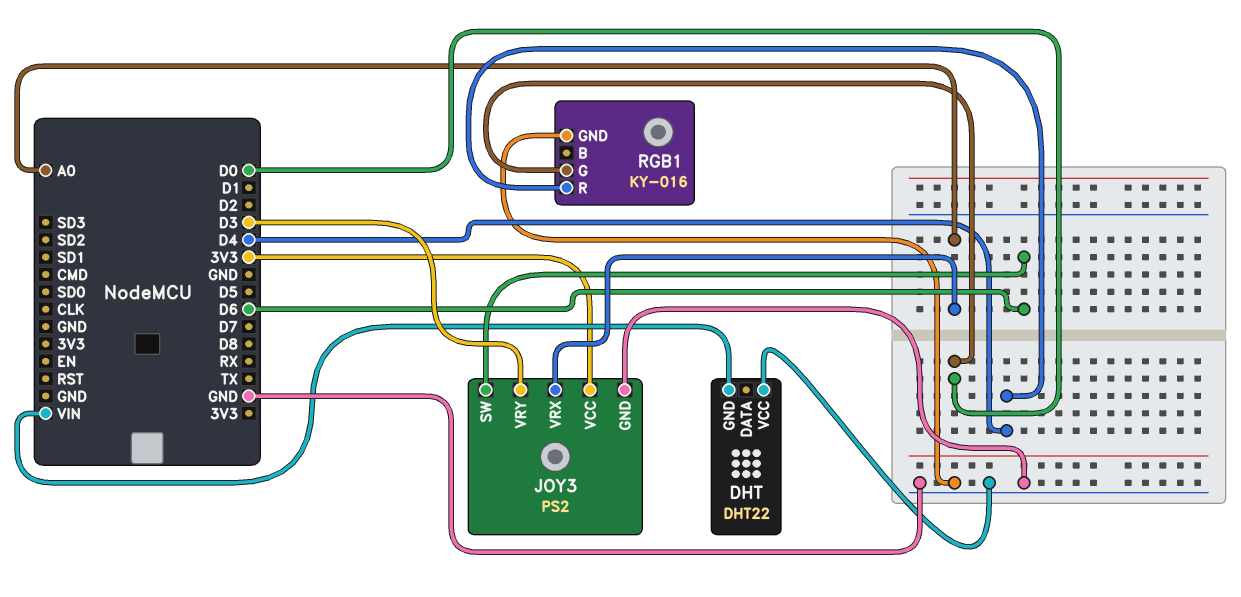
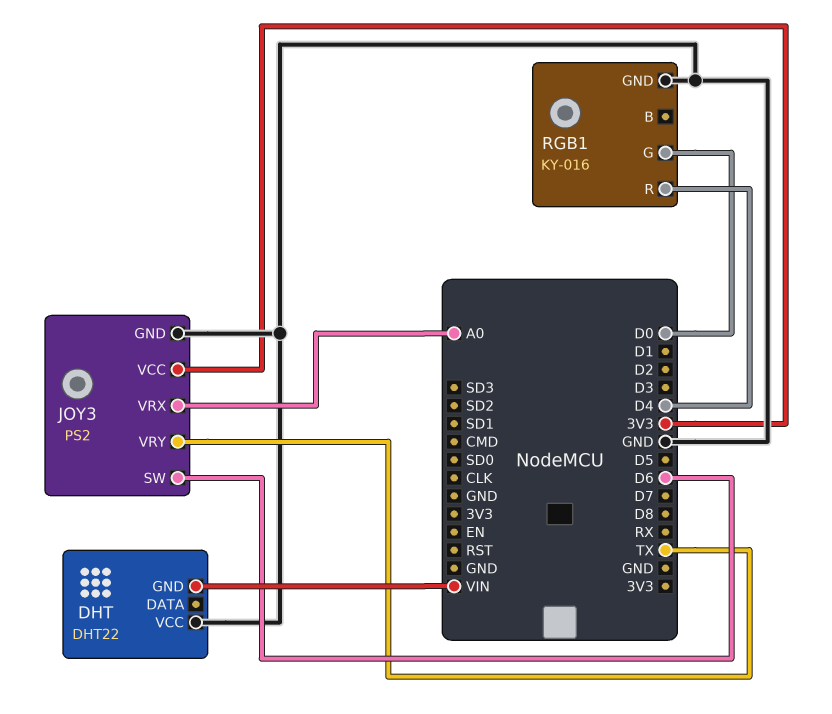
JOY3 pin VRY: D3 -> TX

